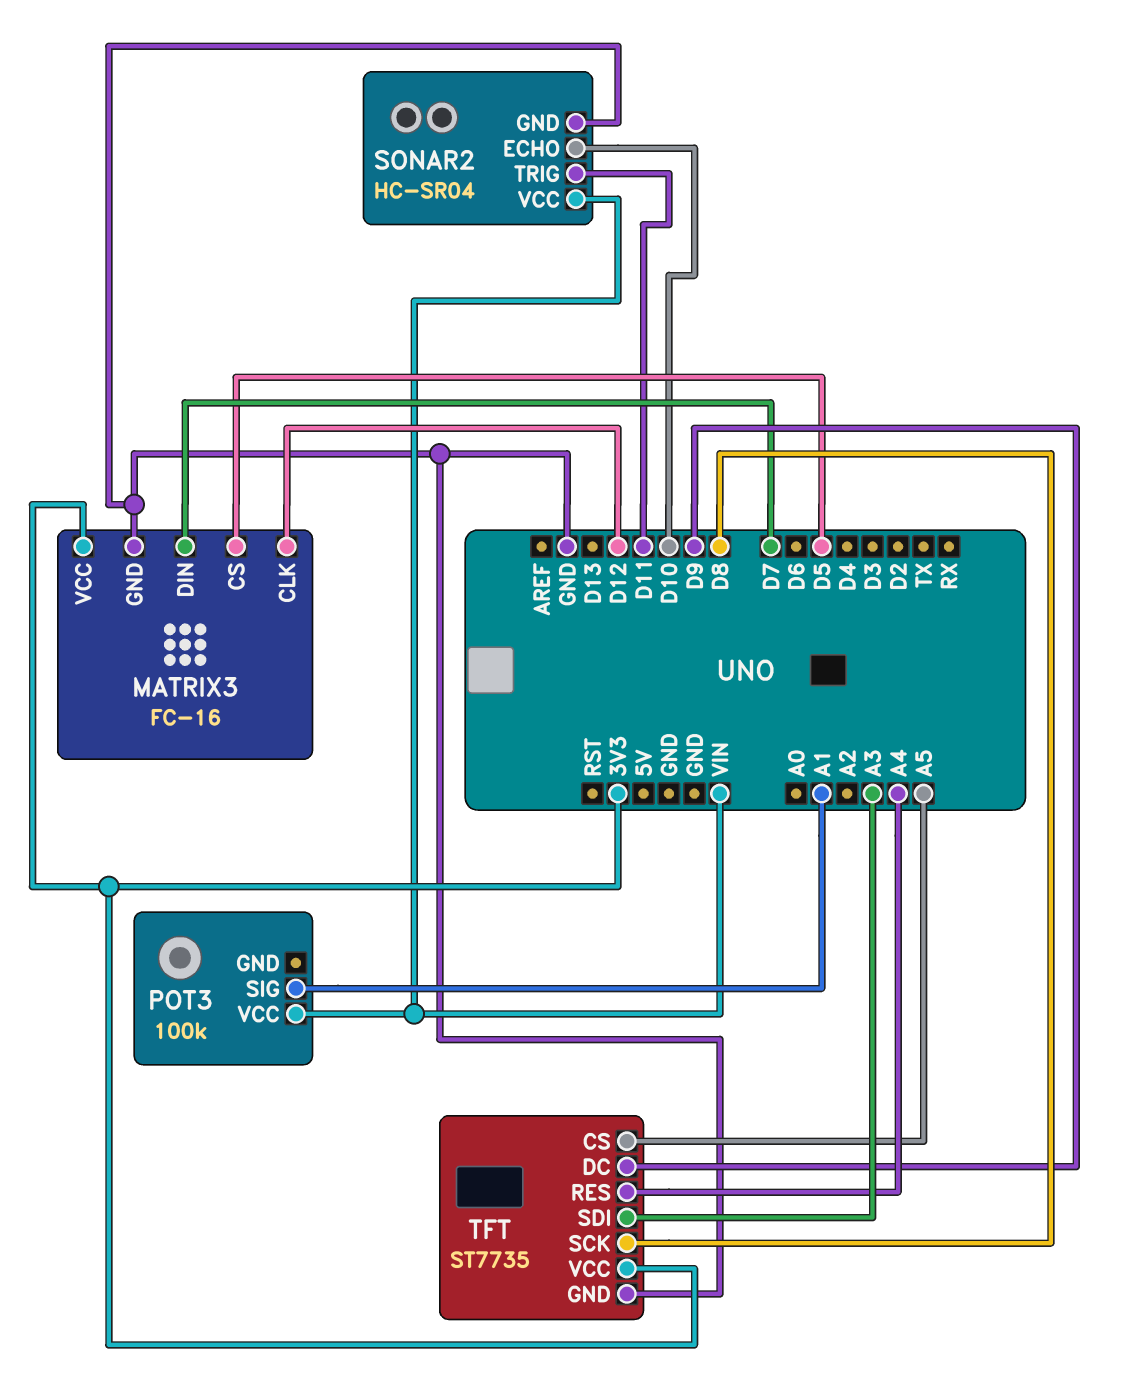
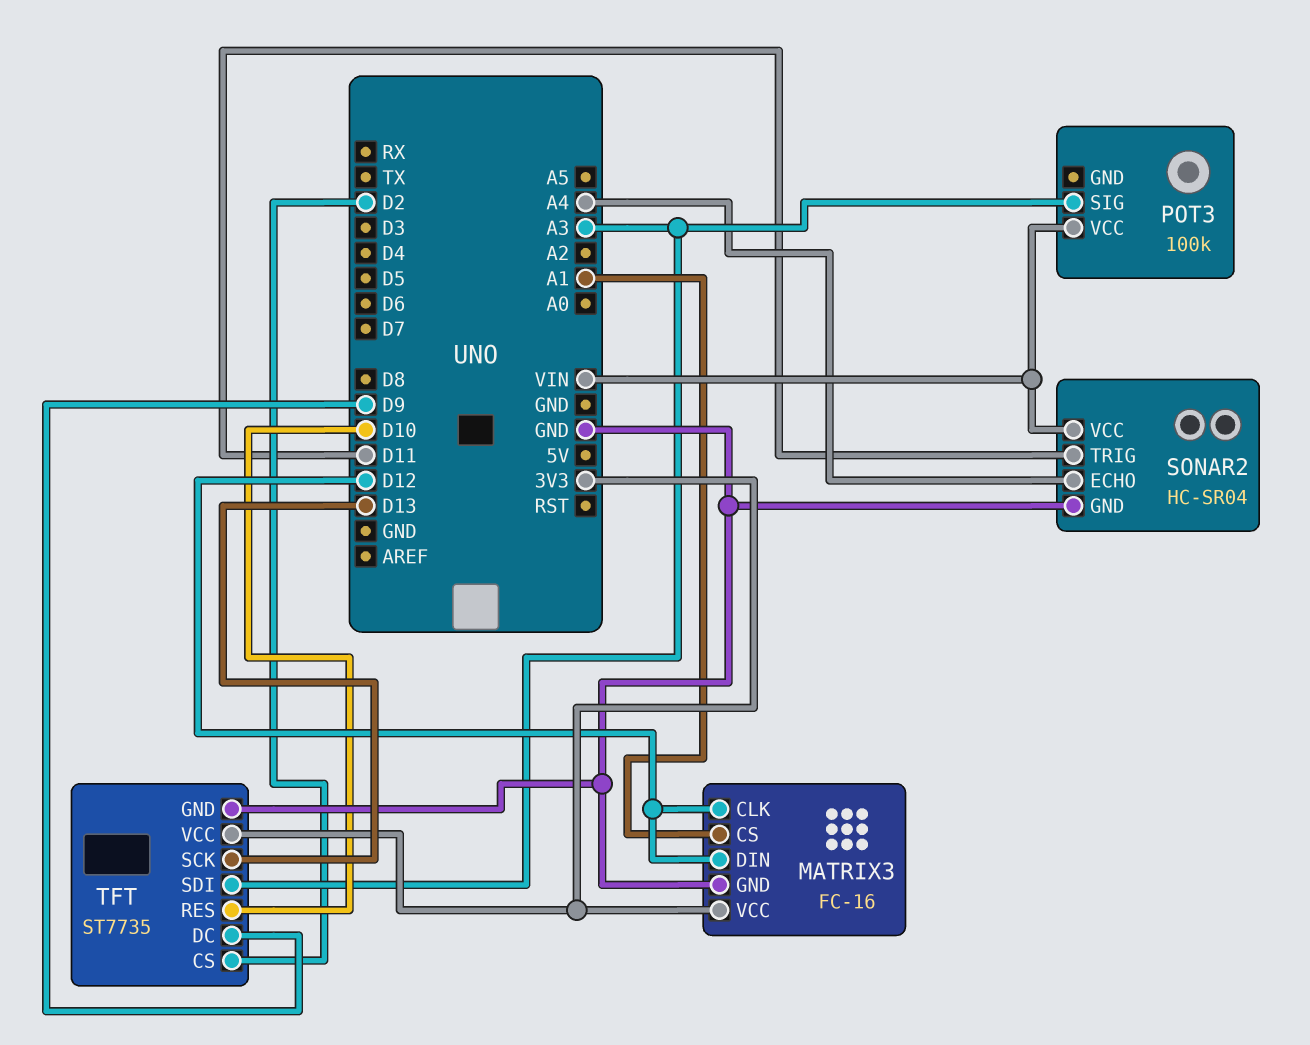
MATRIX3 pin CS: D5 -> A1
MATRIX3 pin DIN: D7 -> D12
POT3 pin SIG: A1 -> A3
SONAR2 pin ECHO: D10 -> A4
TFT pin CS: A5 -> D2
TFT pin RES: A4 -> D10
TFT pin SCK: D8 -> D13

